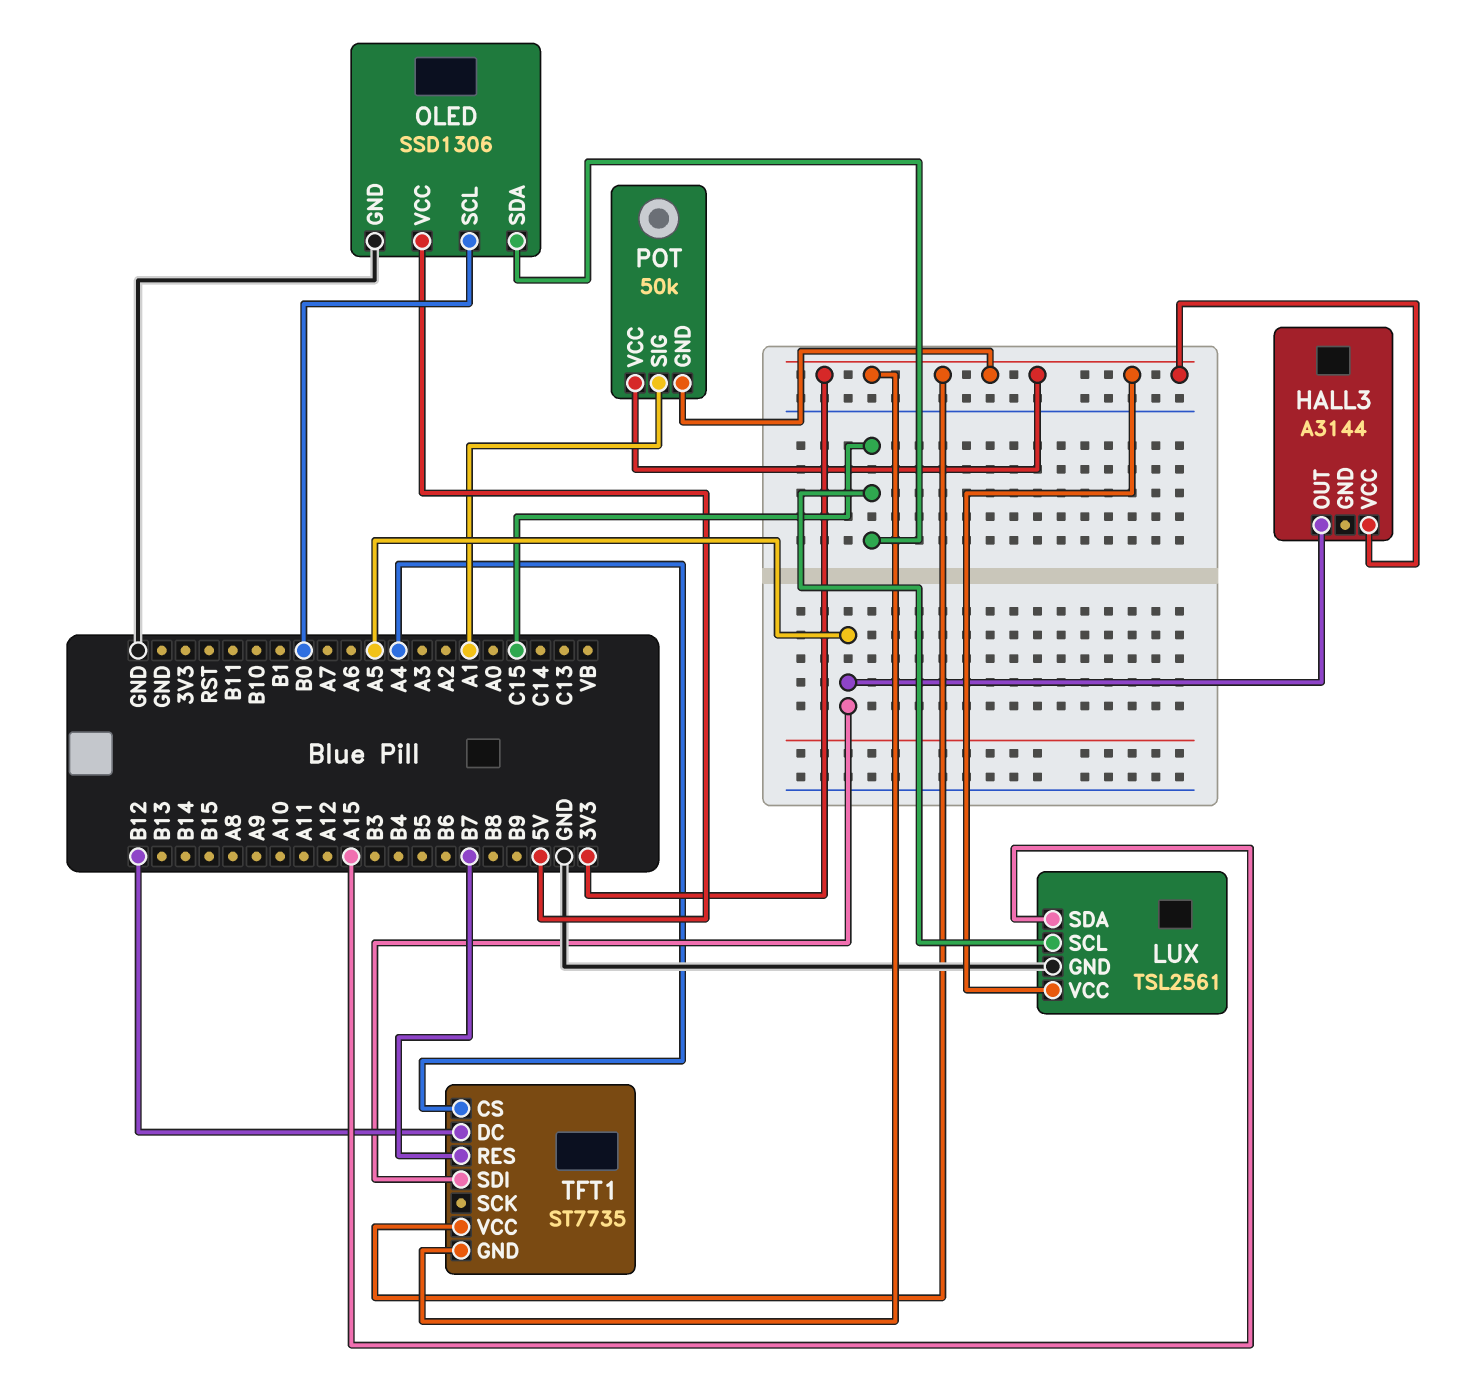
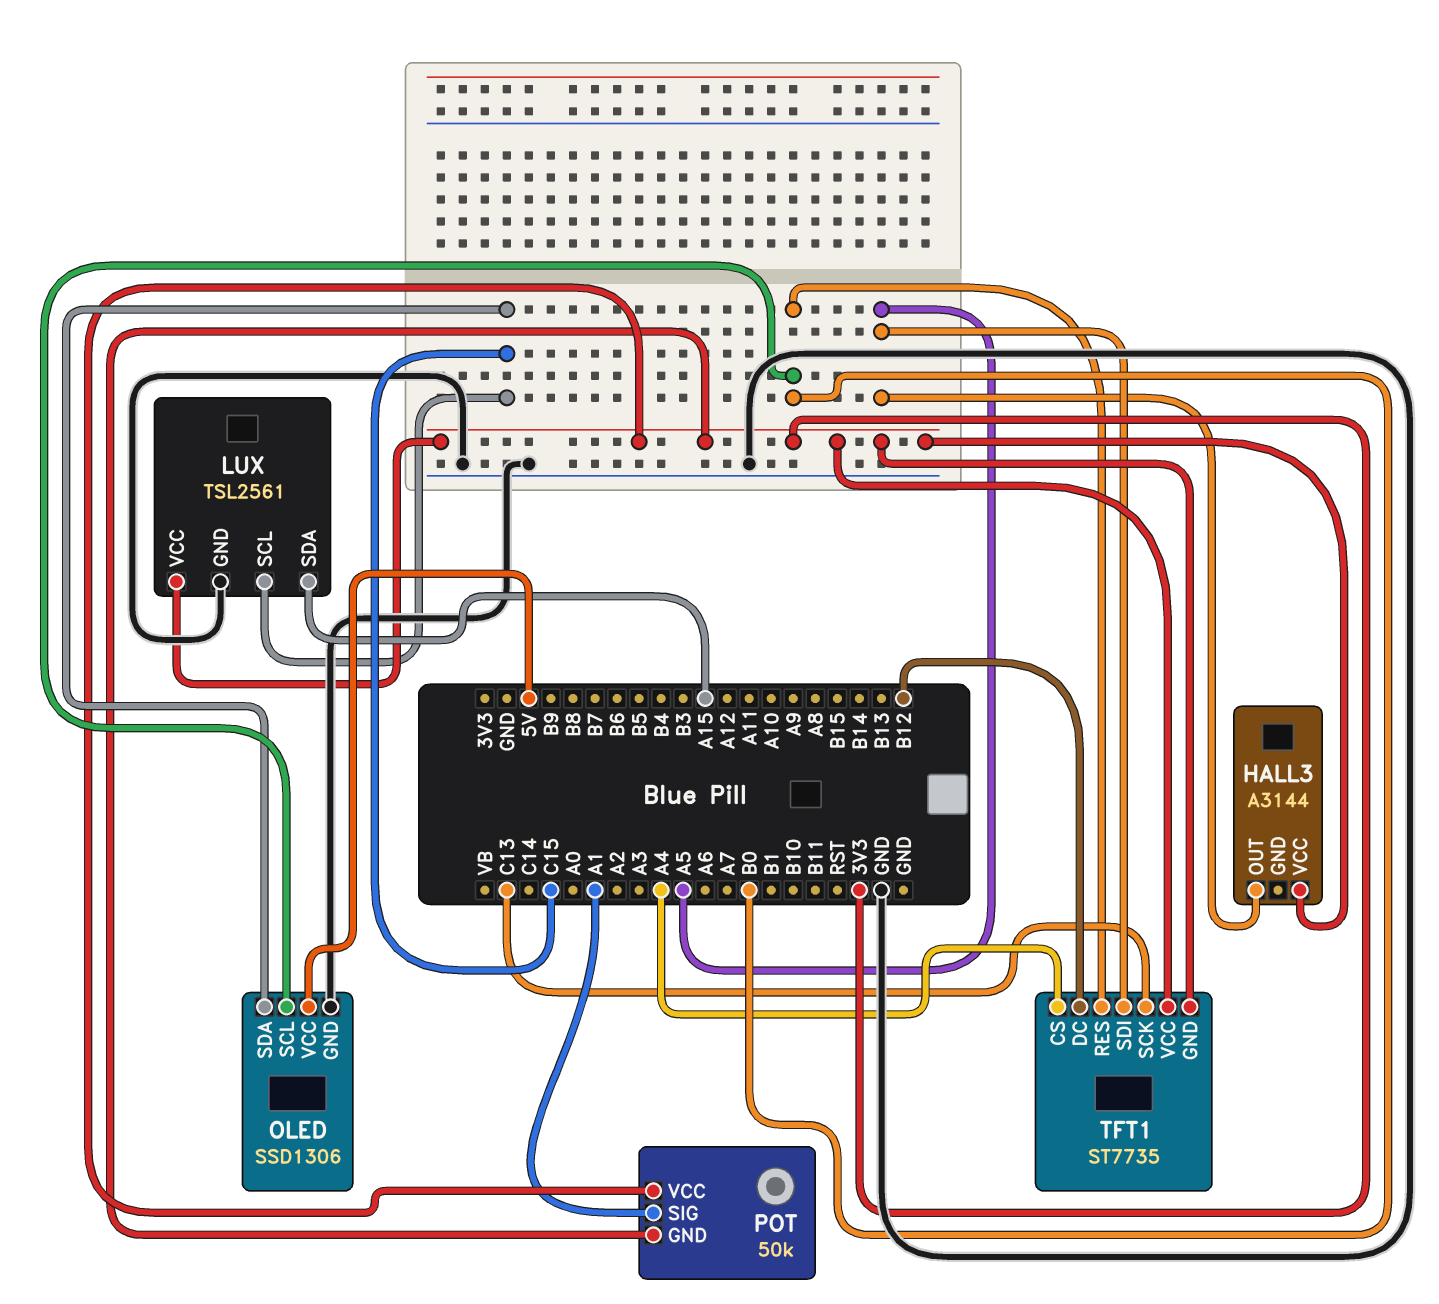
TFT1 pin RES: B7 -> B0
TFT1 pin SCK: none -> C13

